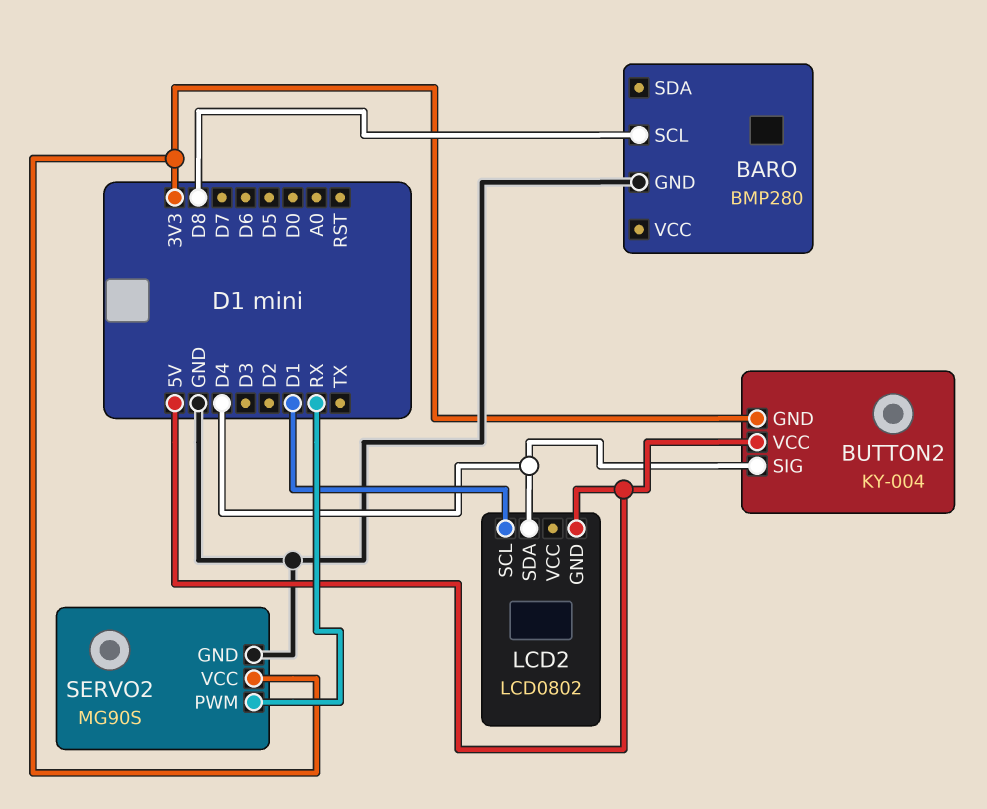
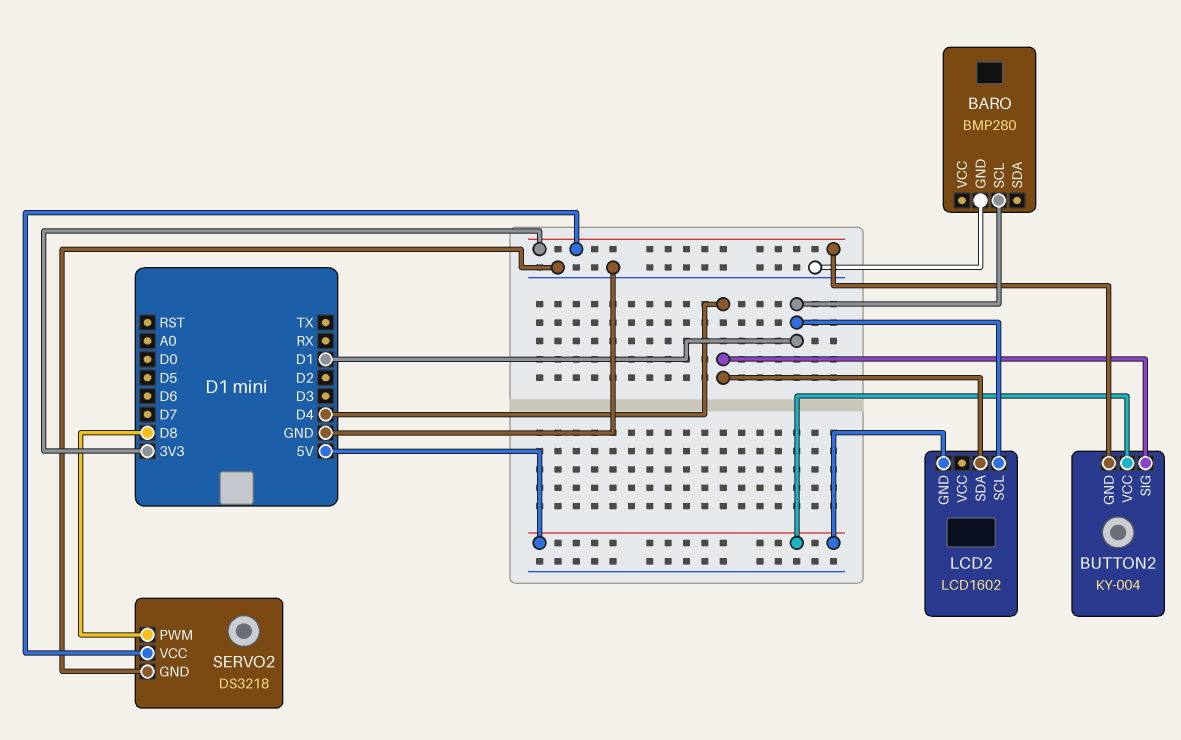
BARO pin SCL: D8 -> D1
LCD2: LCD0802 -> LCD1602
SERVO2: MG90S -> DS3218
SERVO2 pin PWM: RX -> D8

